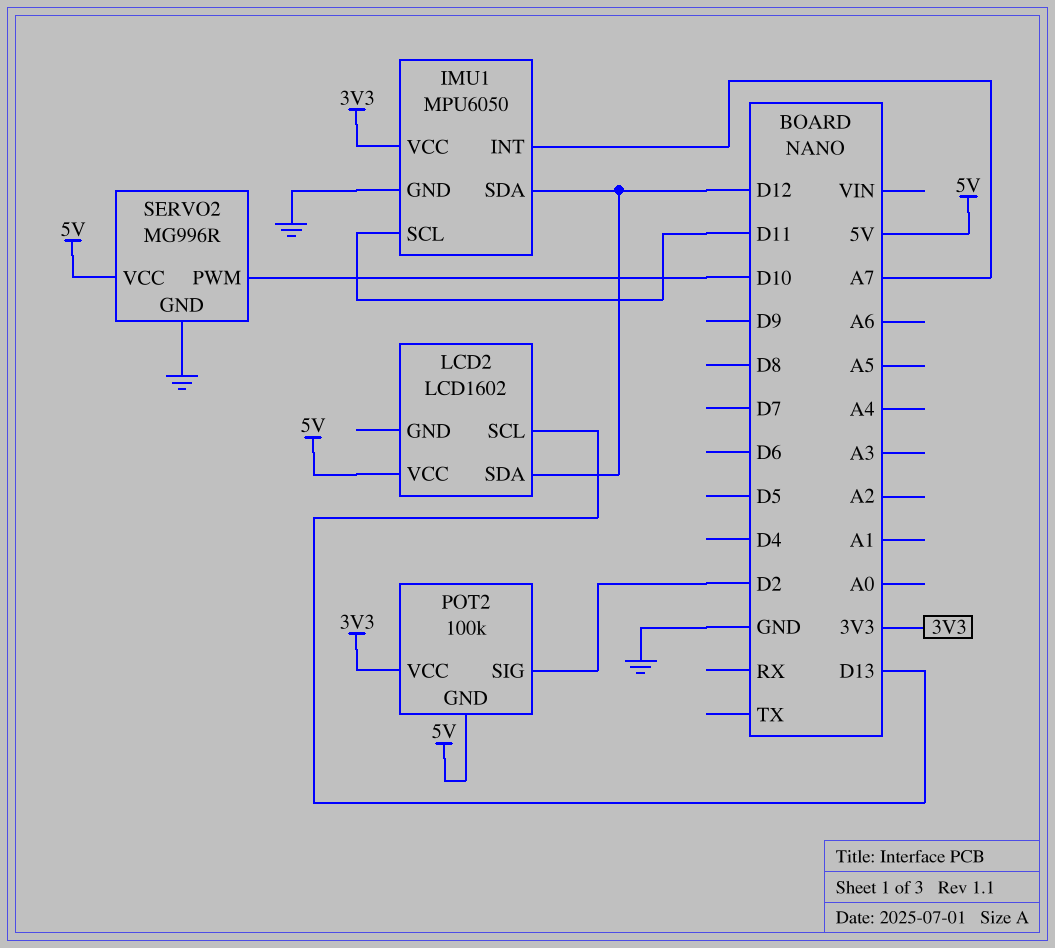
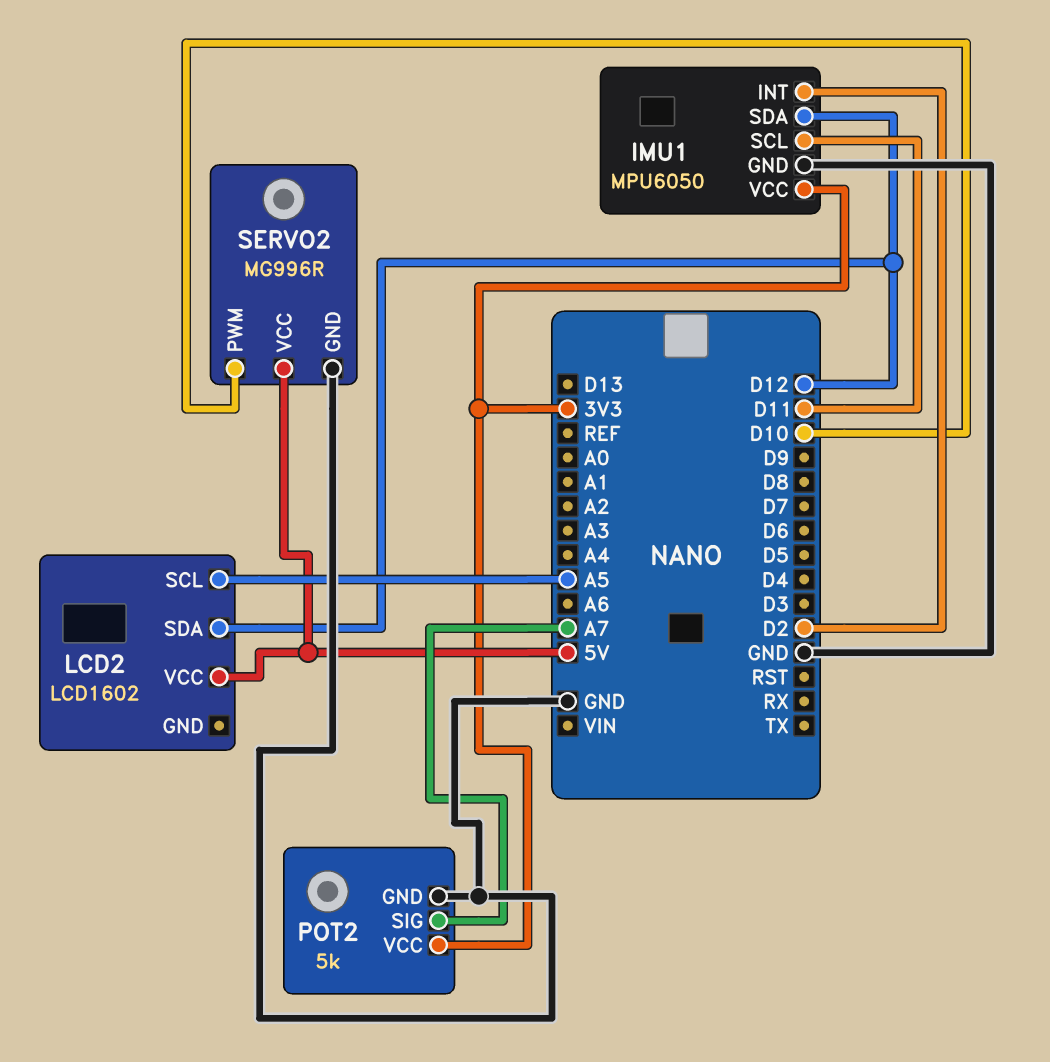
IMU1 pin INT: A7 -> D2
LCD2 pin SCL: D13 -> A5
POT2: 100k -> 5k
POT2 pin GND: 5V -> GND
POT2 pin SIG: D2 -> A7

